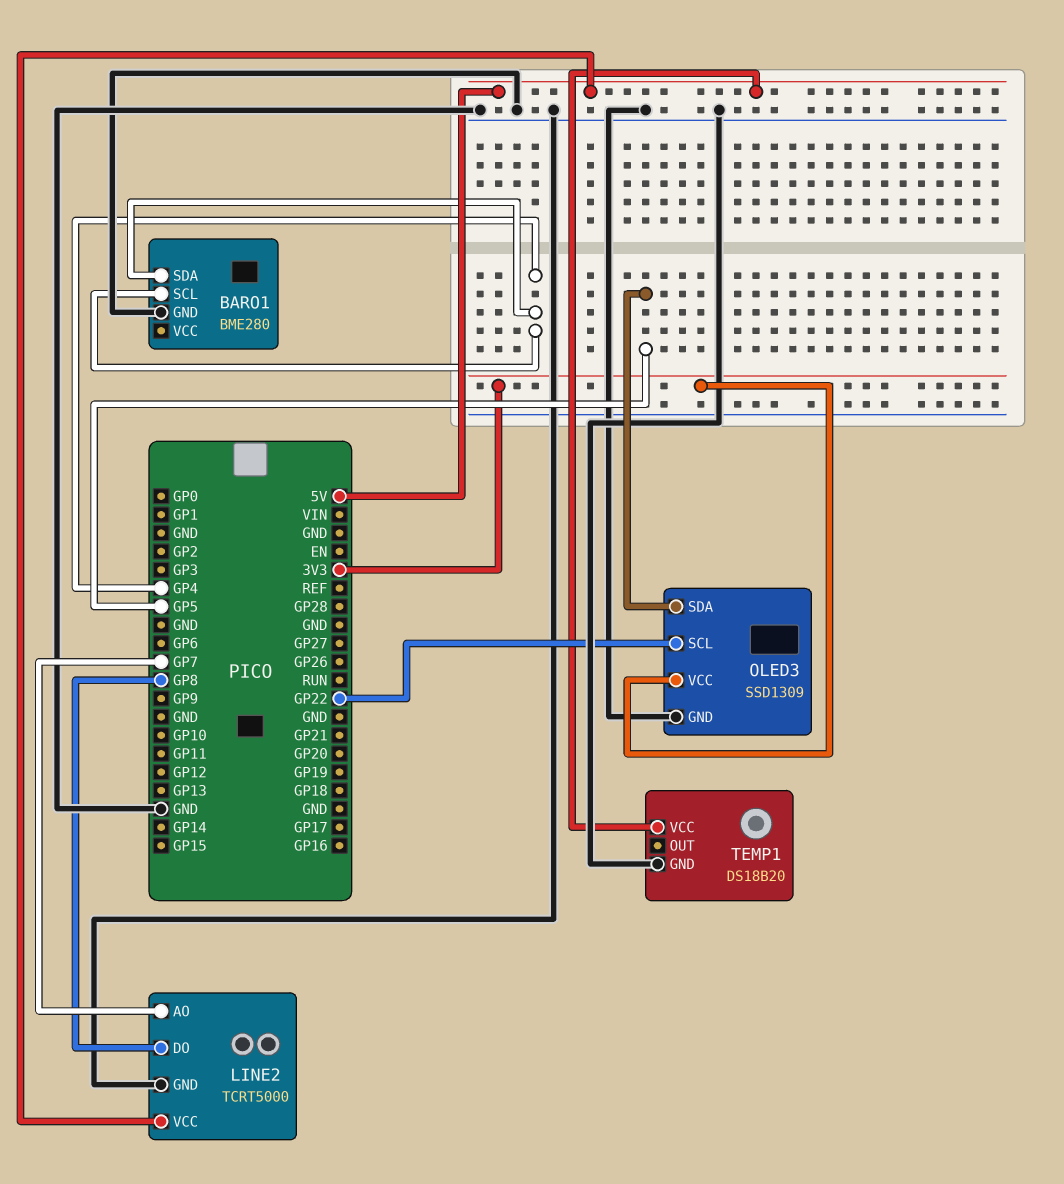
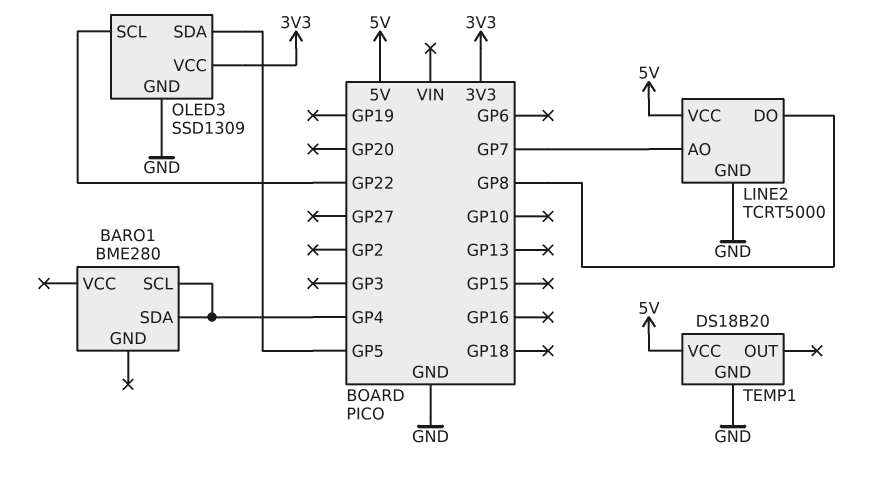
BARO1 pin GND: GND -> none

